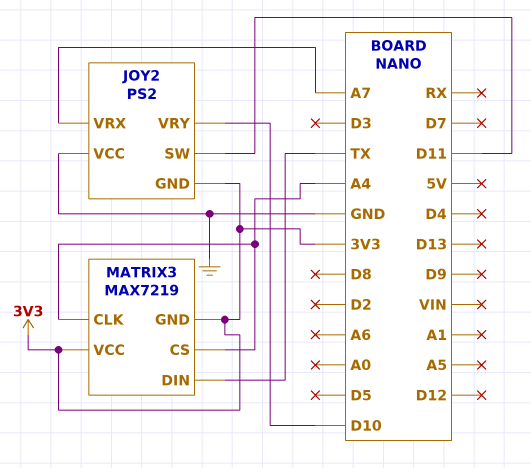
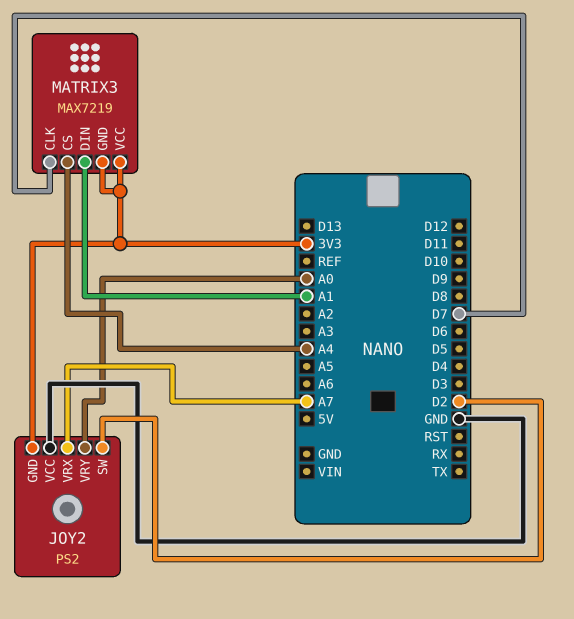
JOY2 pin SW: D11 -> D2
JOY2 pin VRY: D10 -> A0
MATRIX3 pin CLK: A4 -> D7
MATRIX3 pin DIN: TX -> A1

